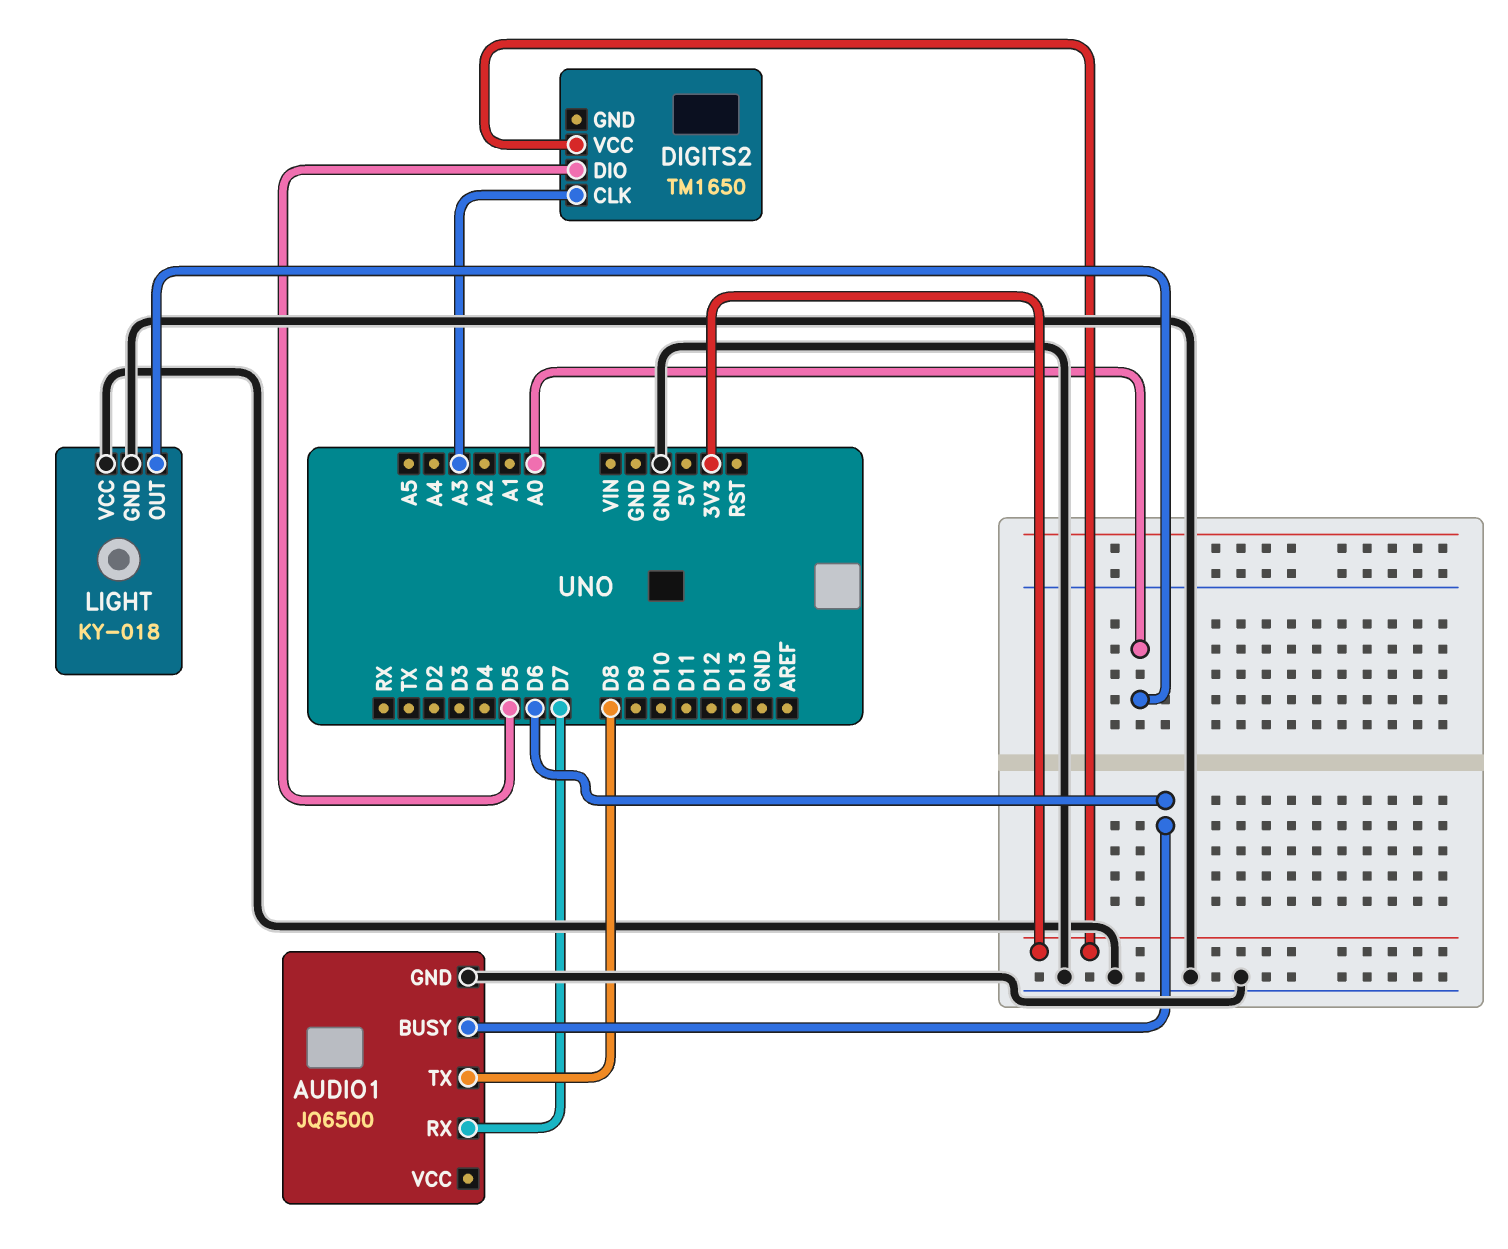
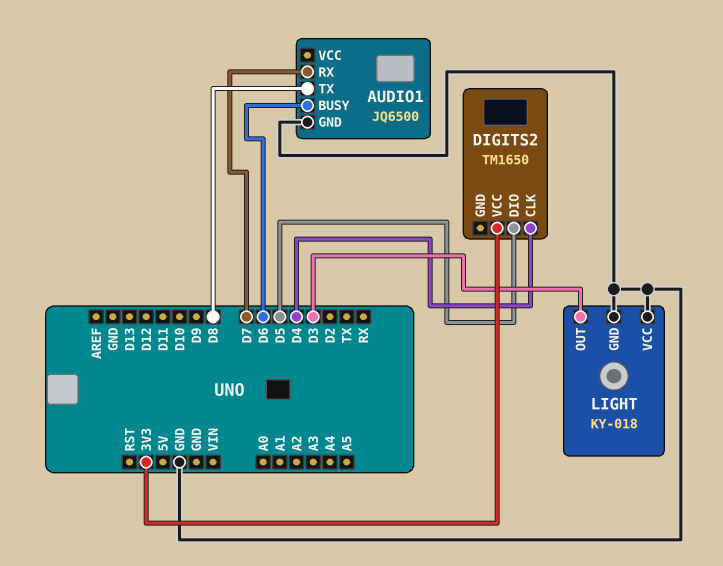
DIGITS2 pin CLK: A3 -> D4
LIGHT pin OUT: A0 -> D3

